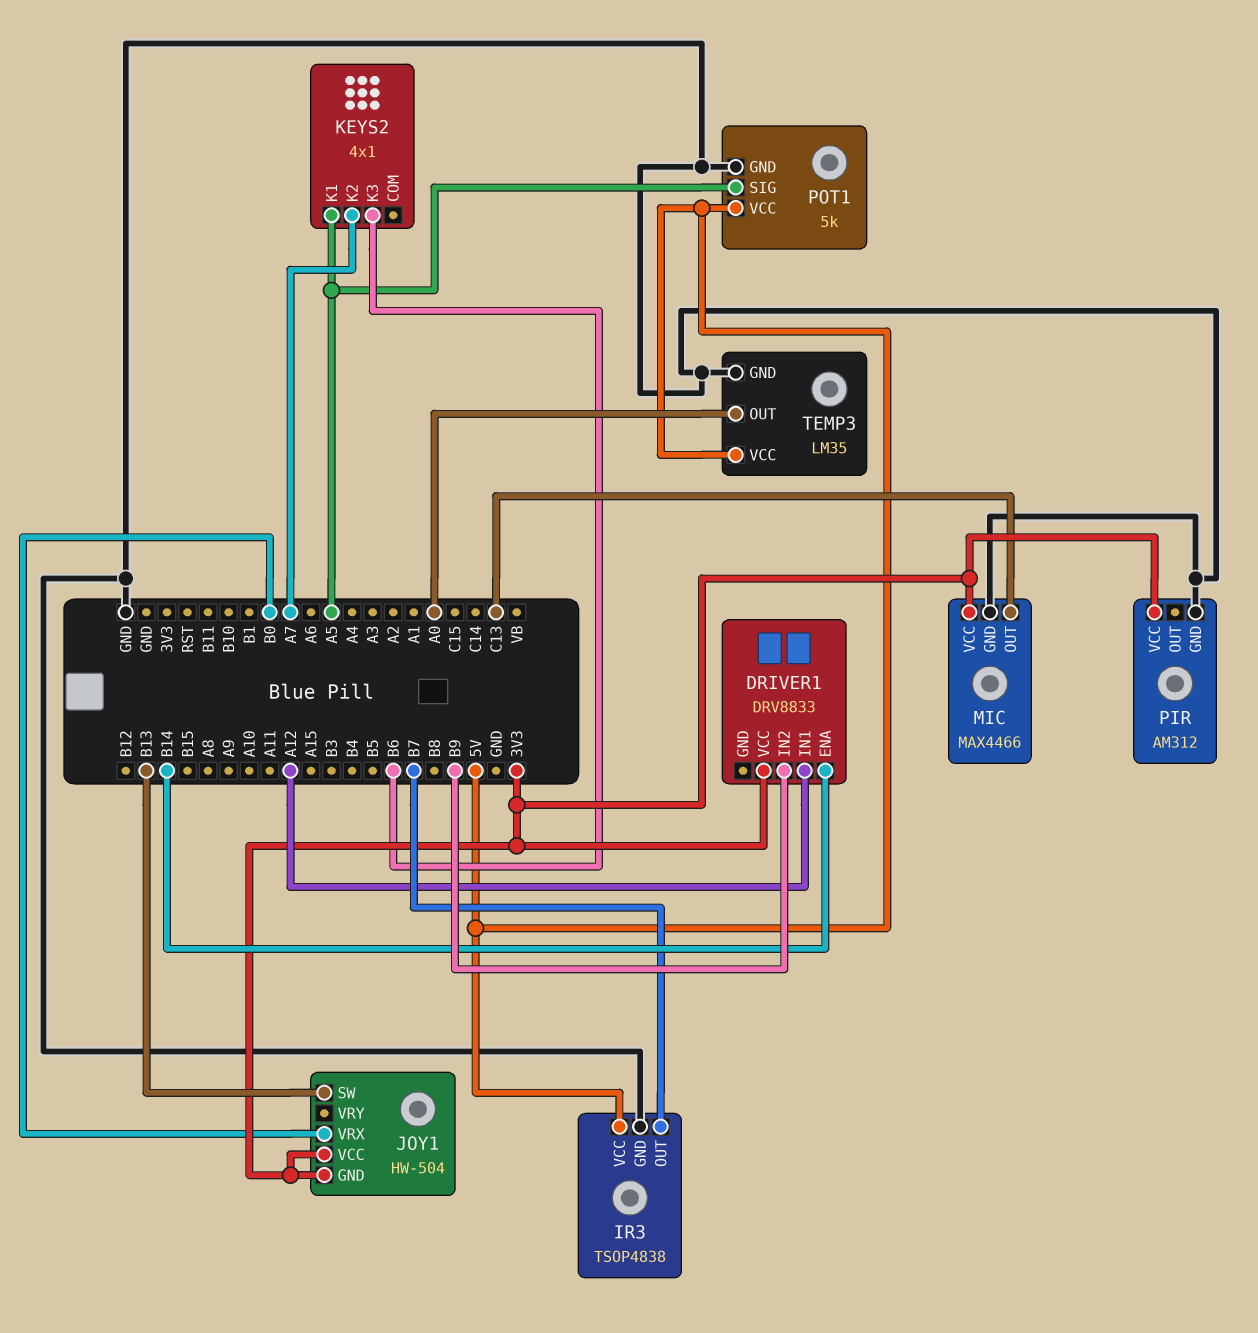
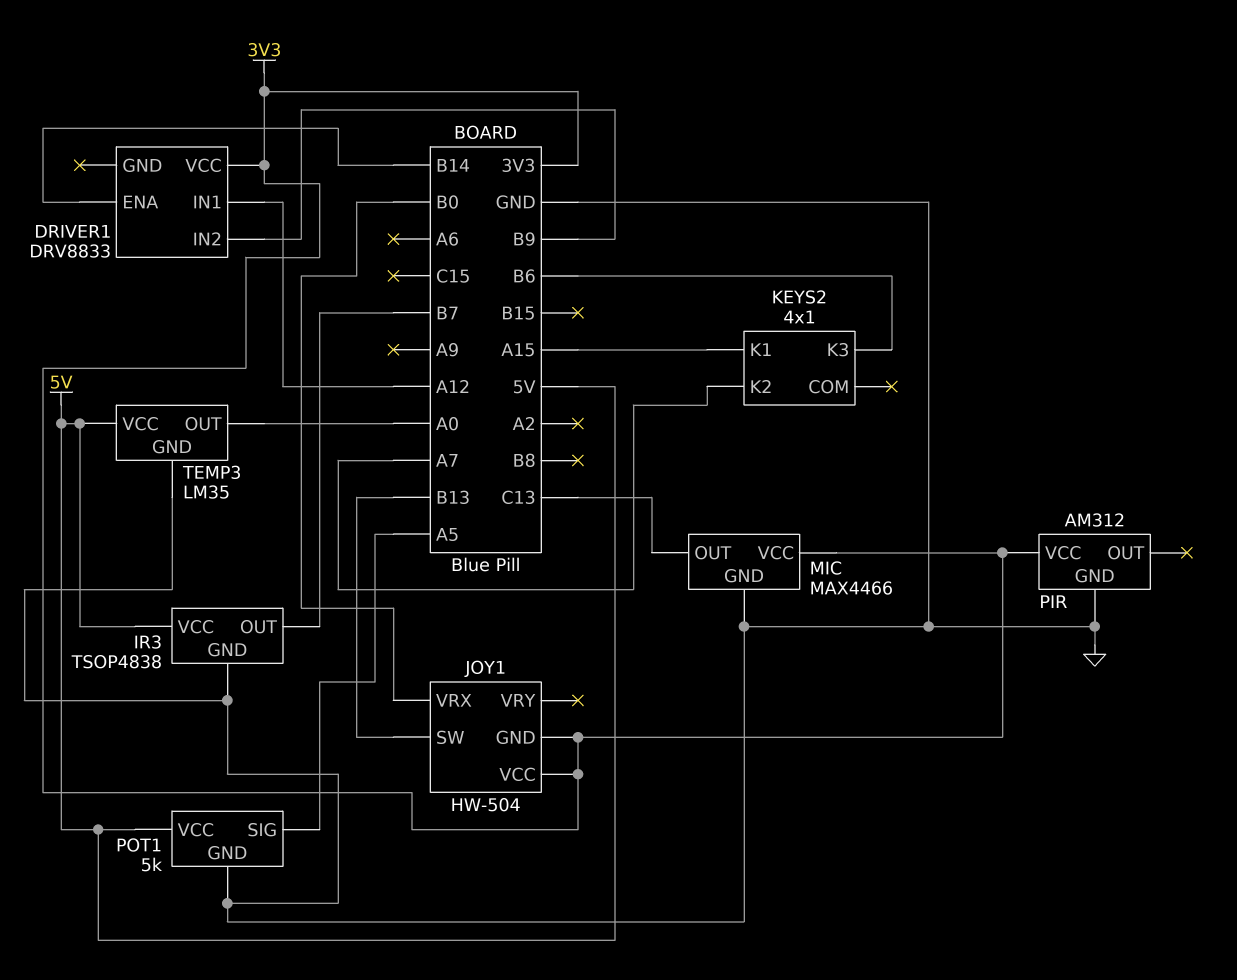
KEYS2 pin K1: A5 -> A15

